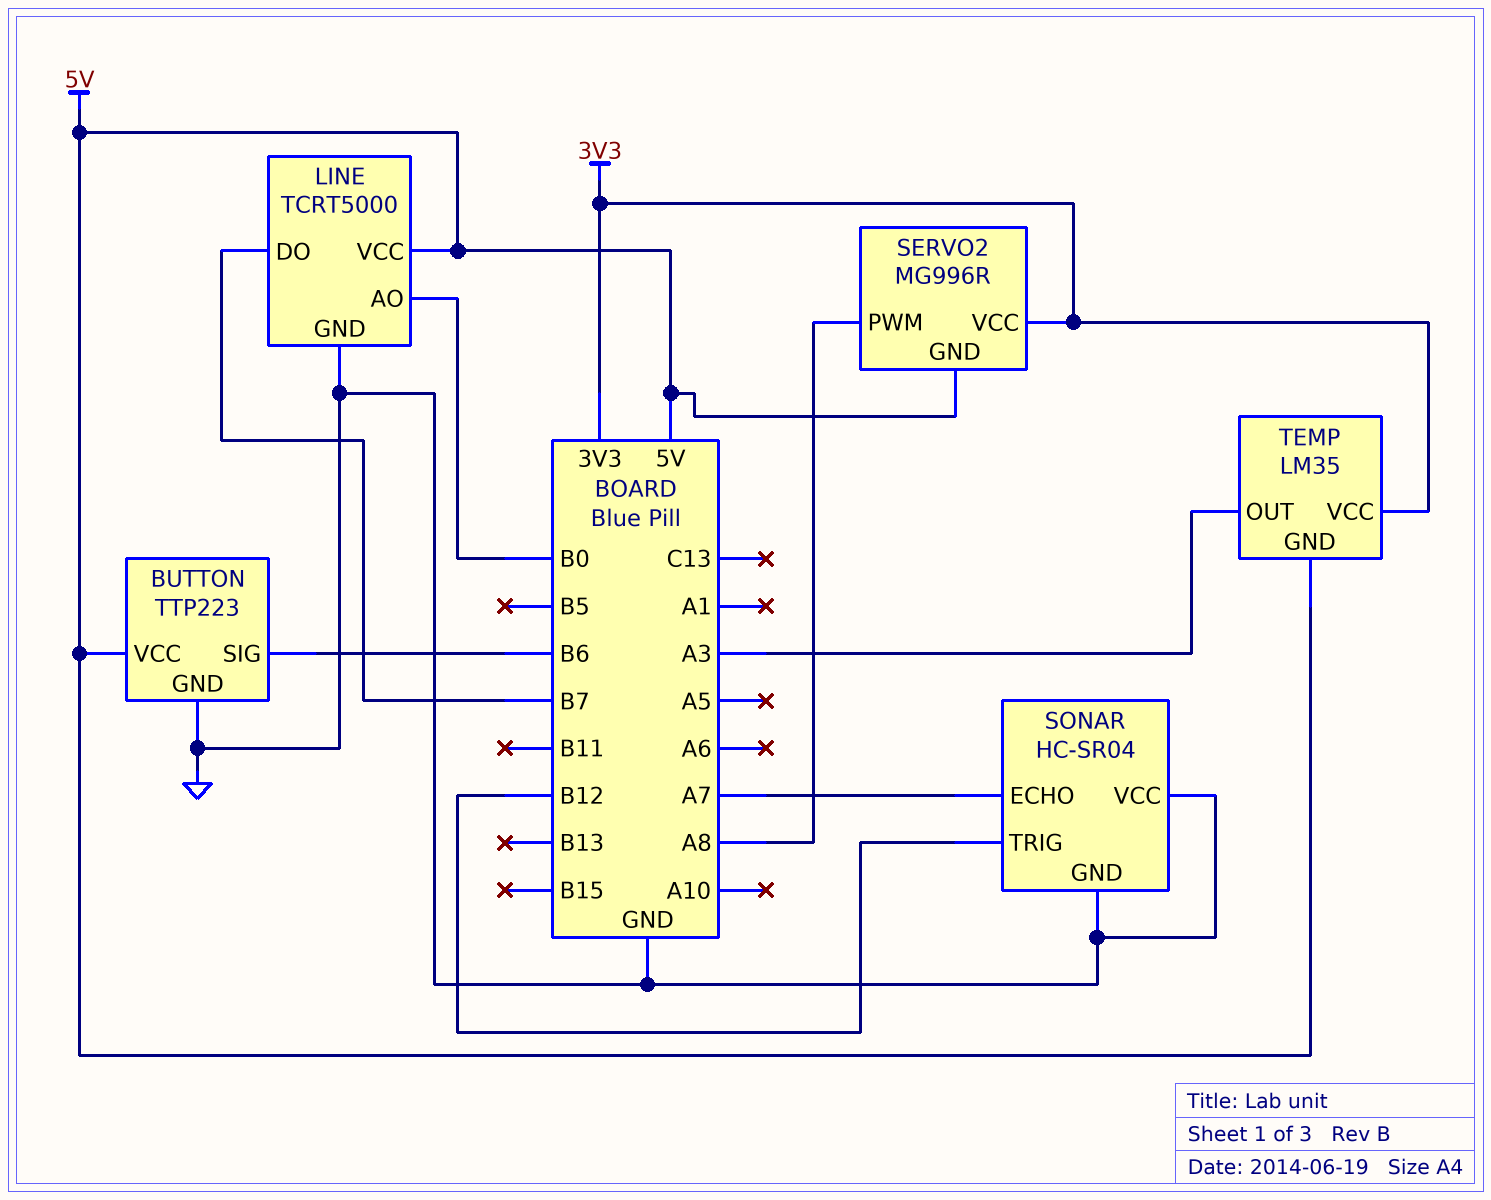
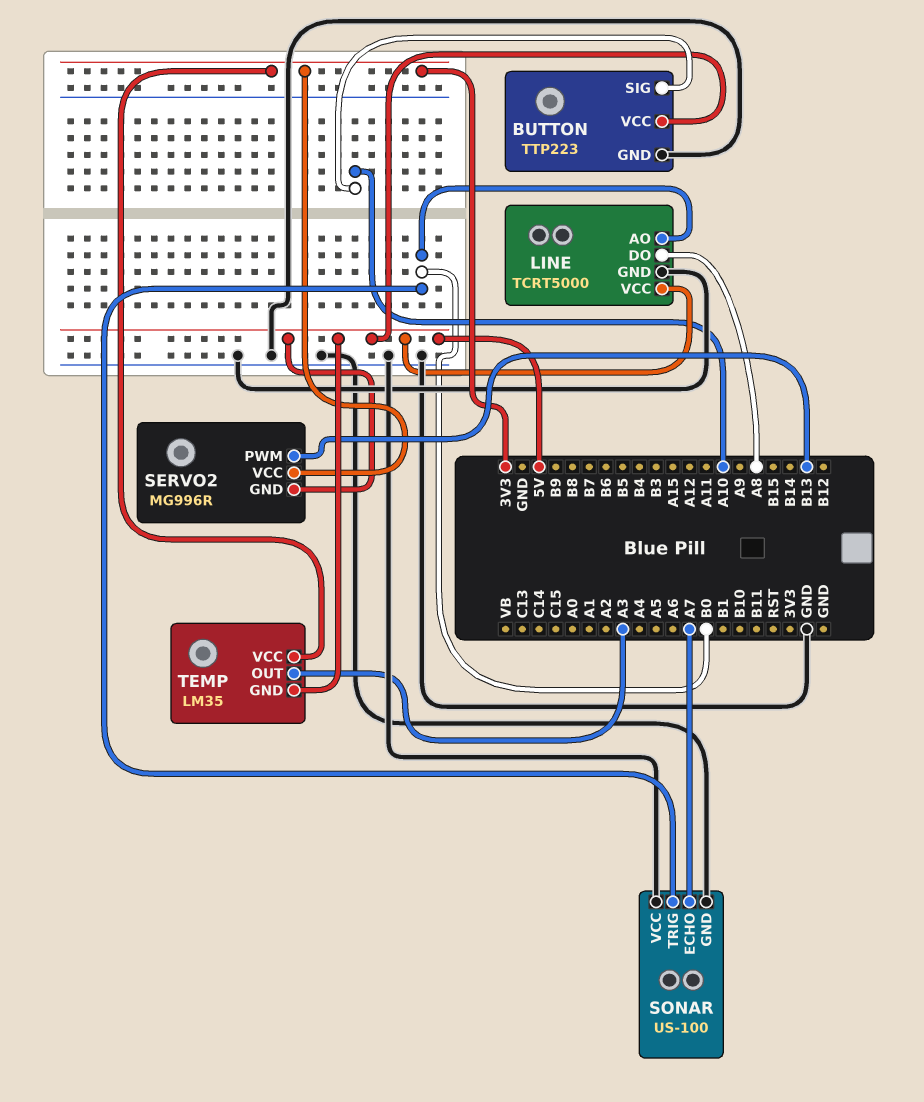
BUTTON pin SIG: B6 -> A10
LINE pin DO: B7 -> A8
SERVO2 pin PWM: A8 -> B13
SONAR: HC-SR04 -> US-100
SONAR pin TRIG: B12 -> B0

